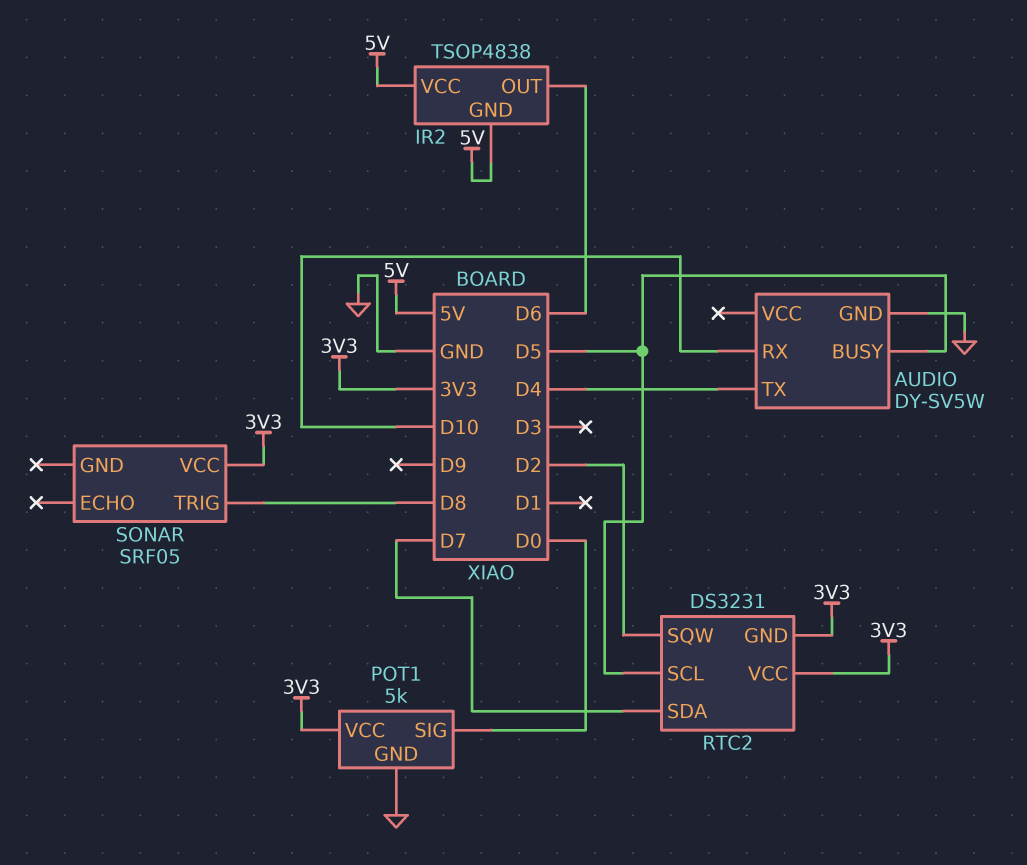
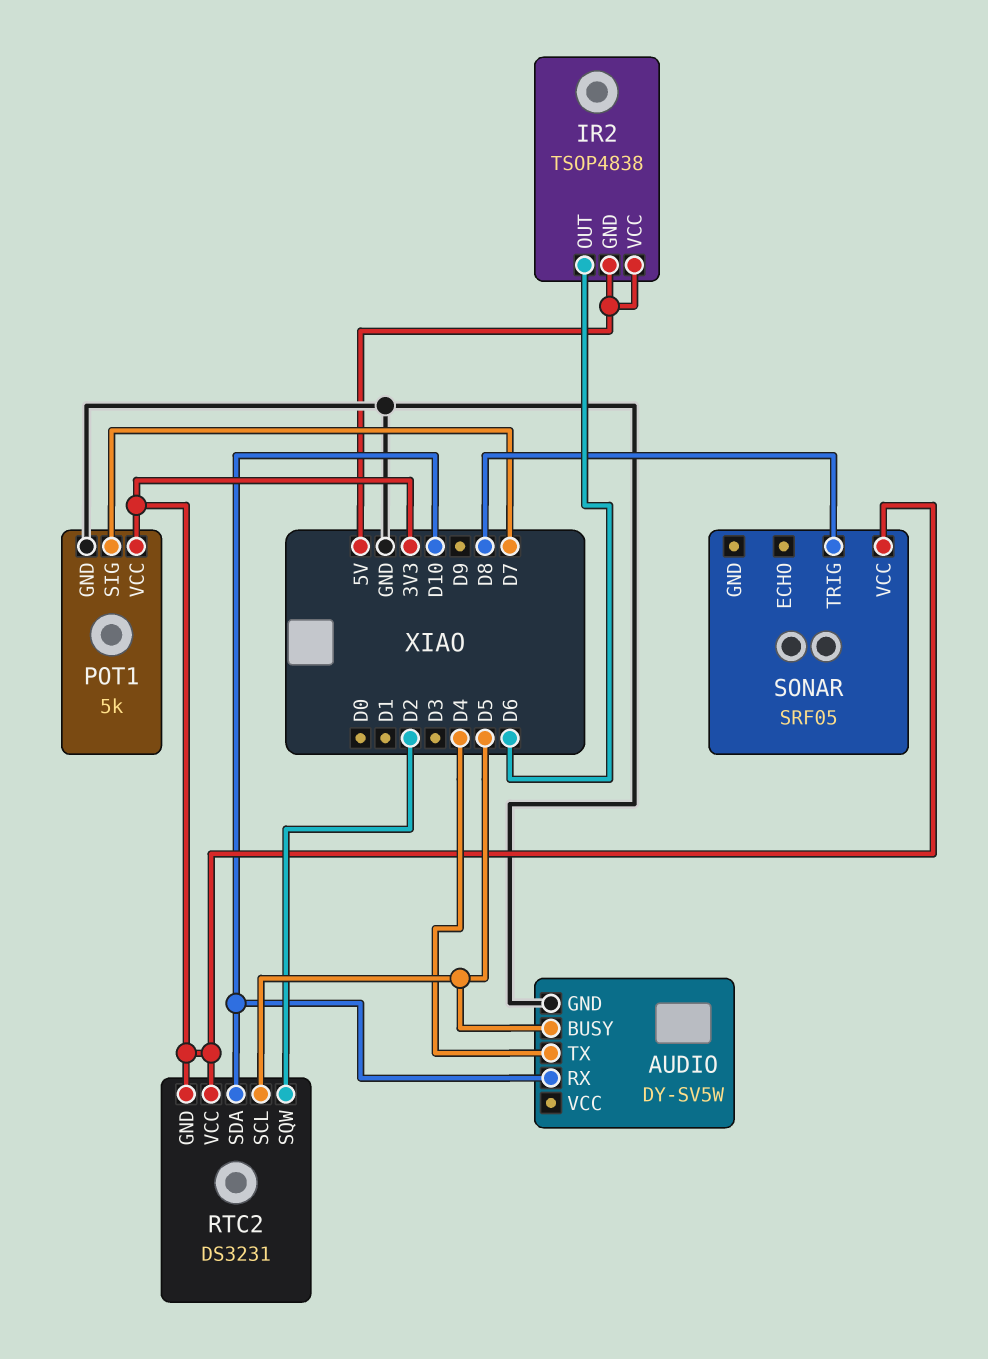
POT1 pin SIG: D0 -> D7
RTC2 pin SDA: D7 -> D10

